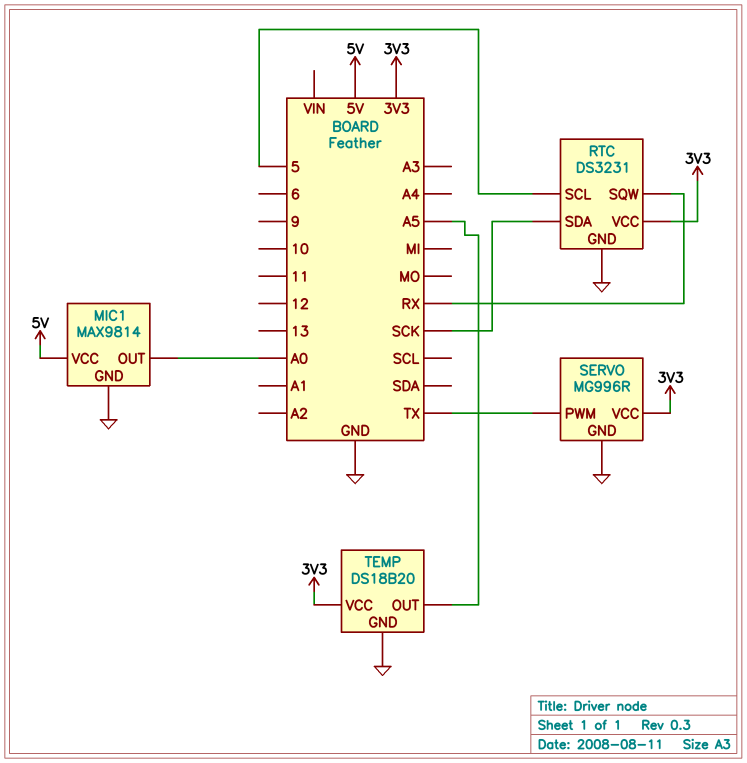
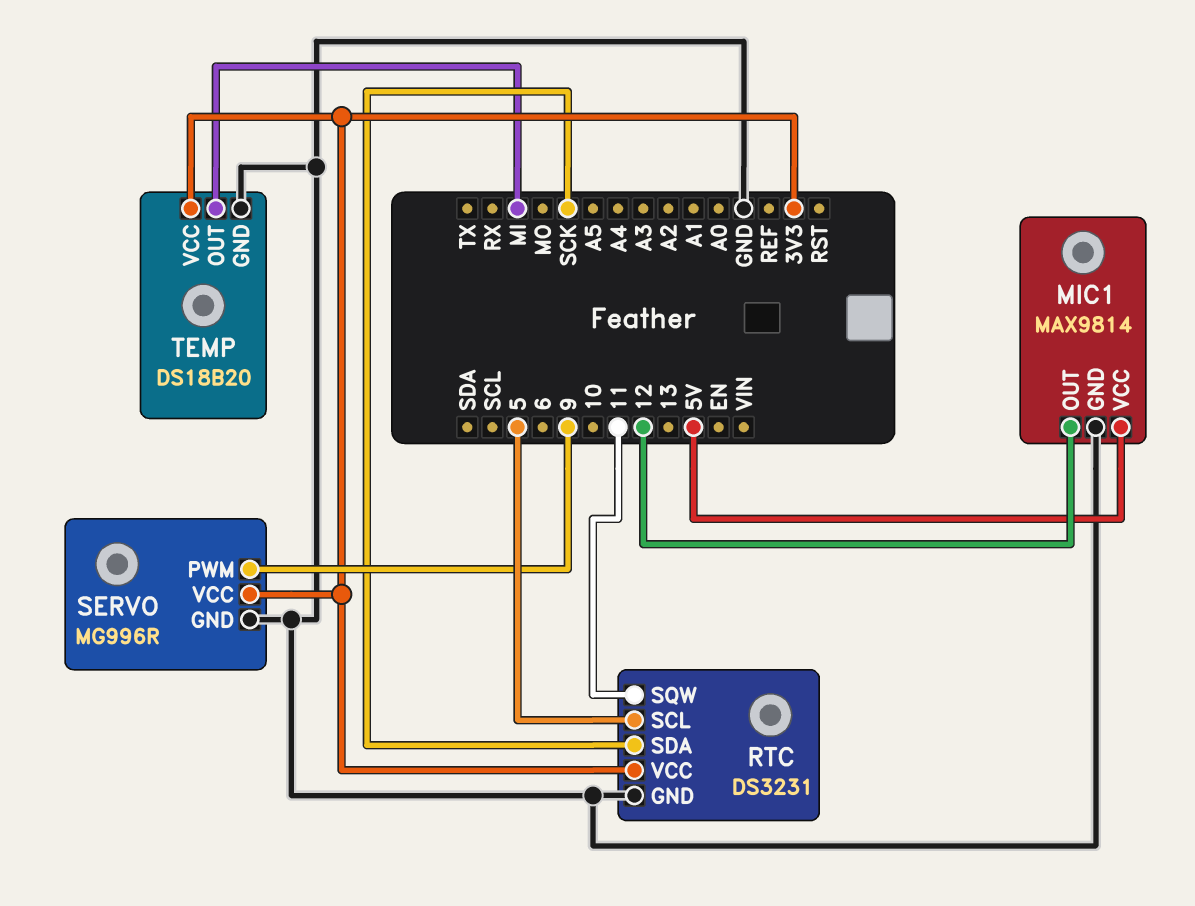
MIC1 pin OUT: A0 -> 12
RTC pin SQW: RX -> 11
SERVO pin PWM: TX -> 9
TEMP pin OUT: A5 -> MI

